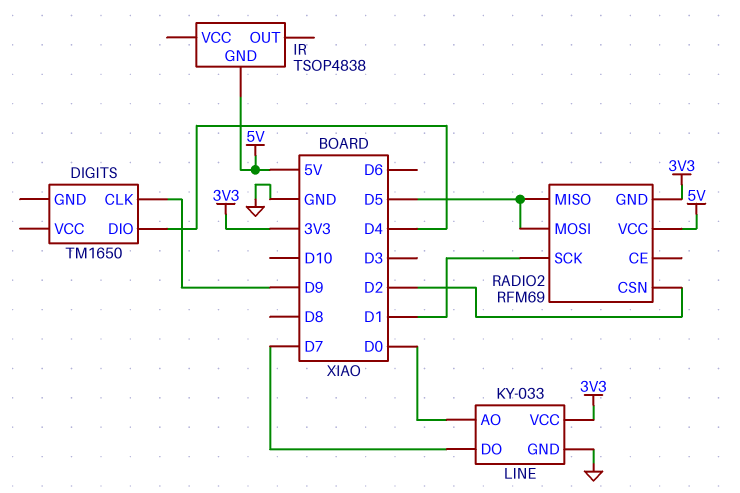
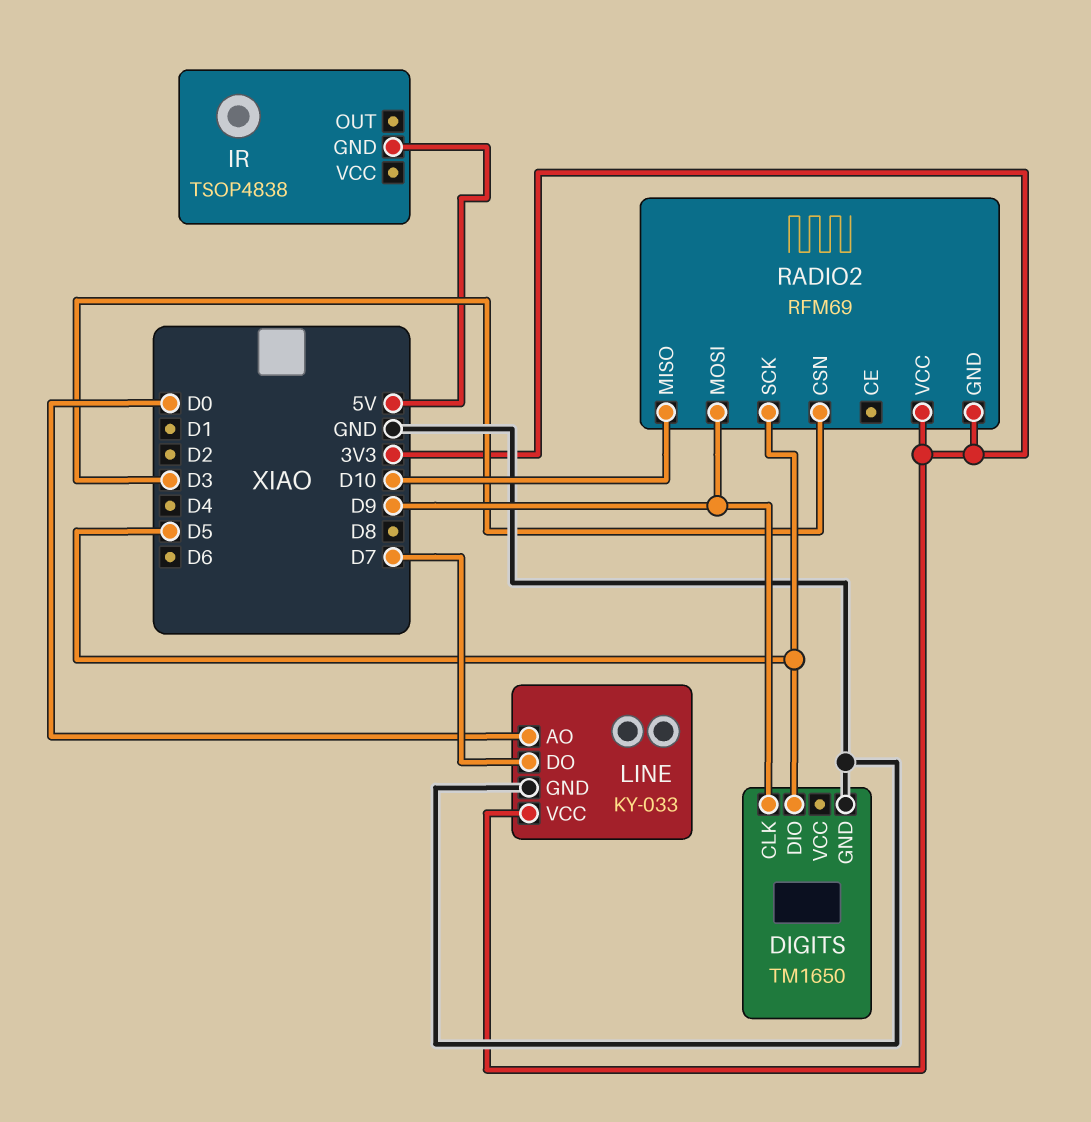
DIGITS pin DIO: D4 -> D5
DIGITS pin GND: none -> GND
RADIO2 pin CSN: D2 -> D3
RADIO2 pin MISO: D5 -> D10
RADIO2 pin MOSI: D5 -> D9
RADIO2 pin SCK: D1 -> D5
RADIO2 pin VCC: 5V -> 3V3

